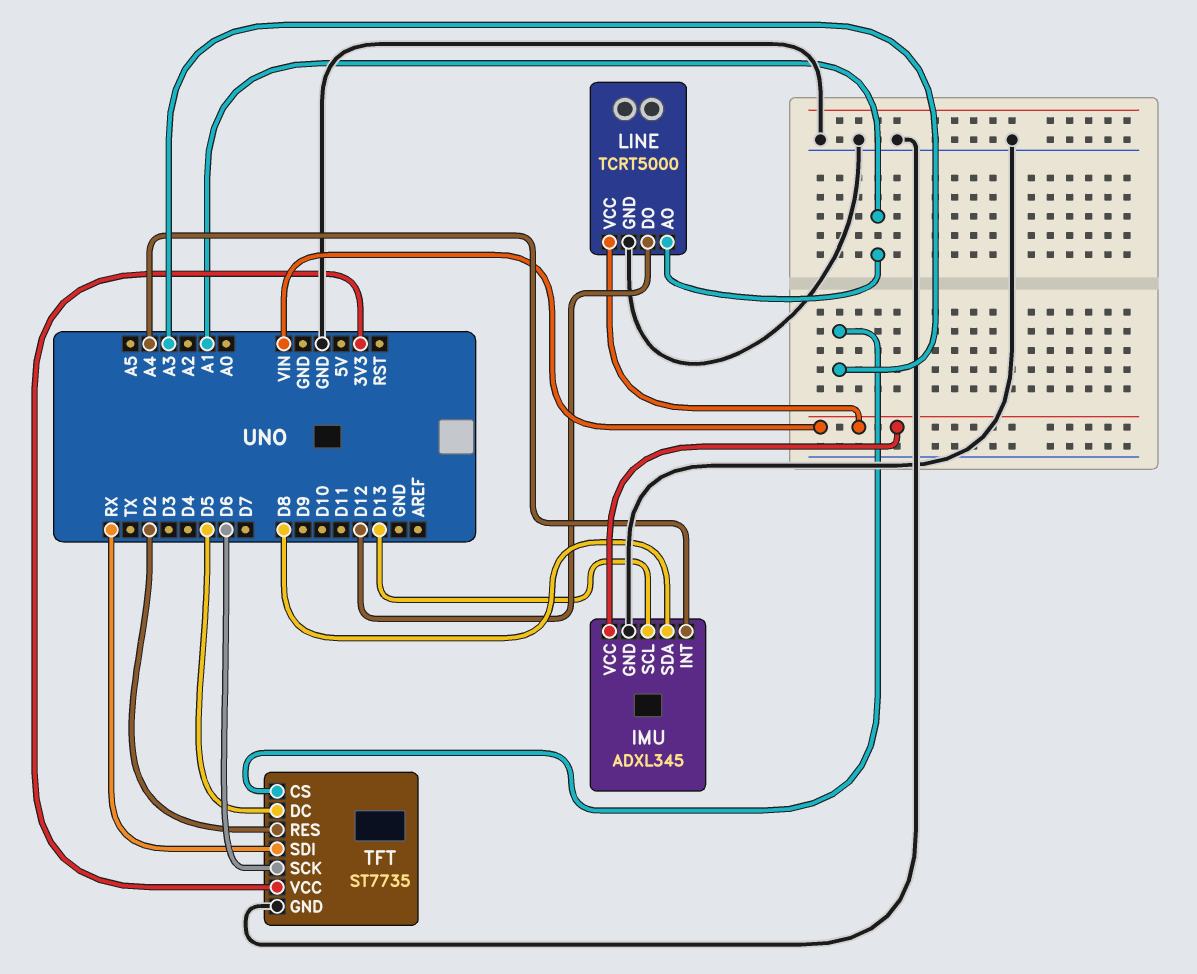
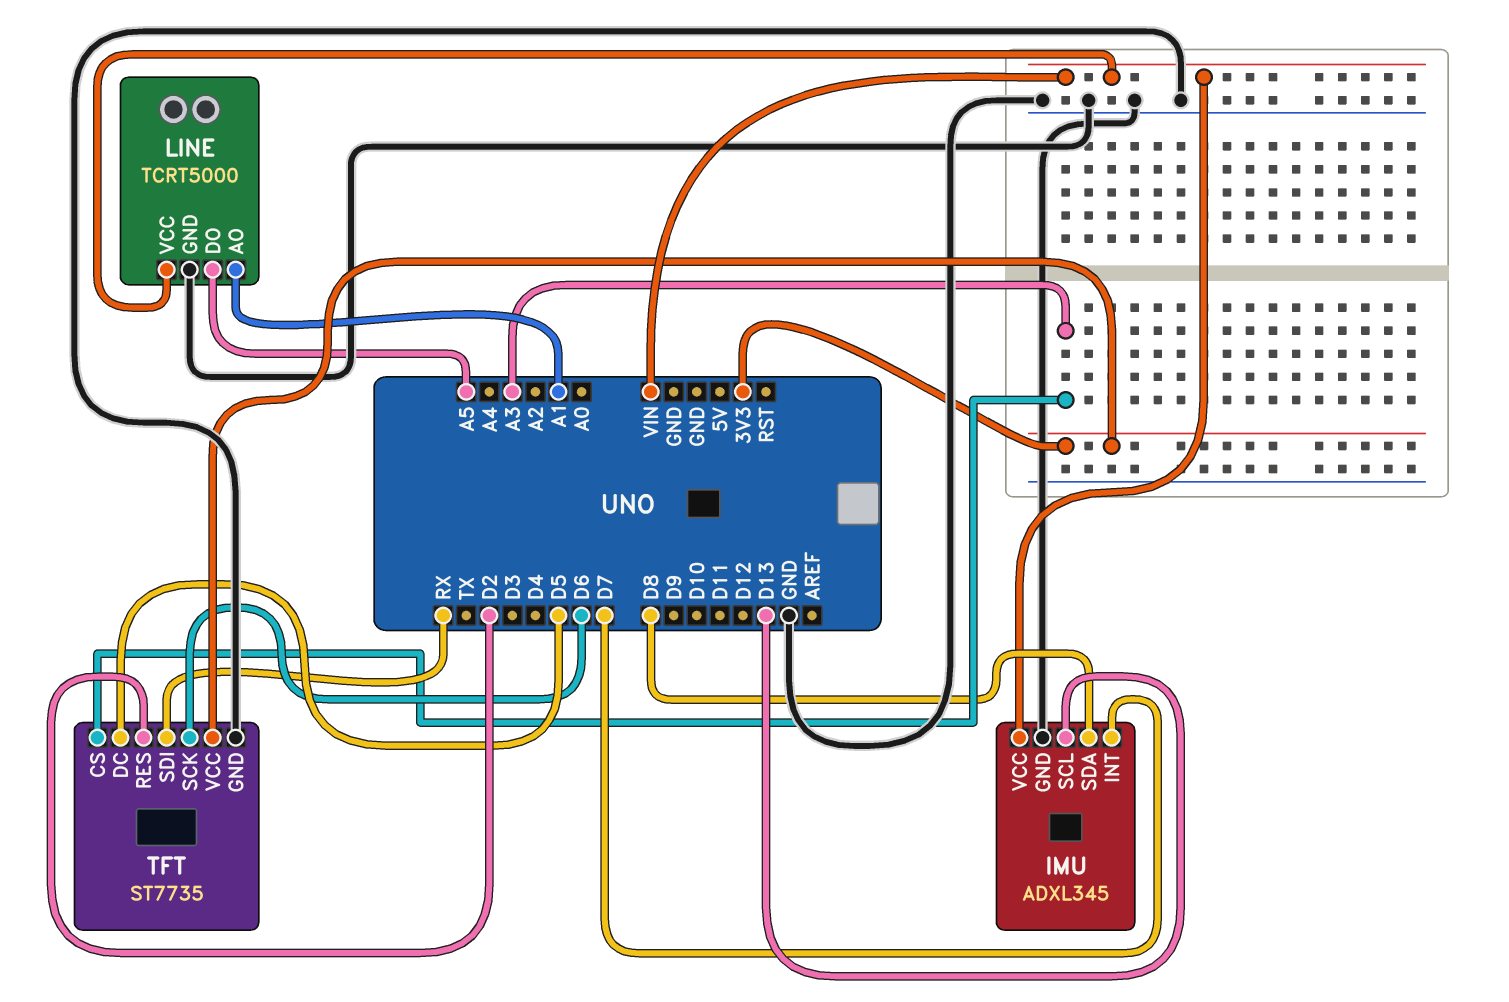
IMU pin INT: A4 -> D7
LINE pin DO: D12 -> A5

